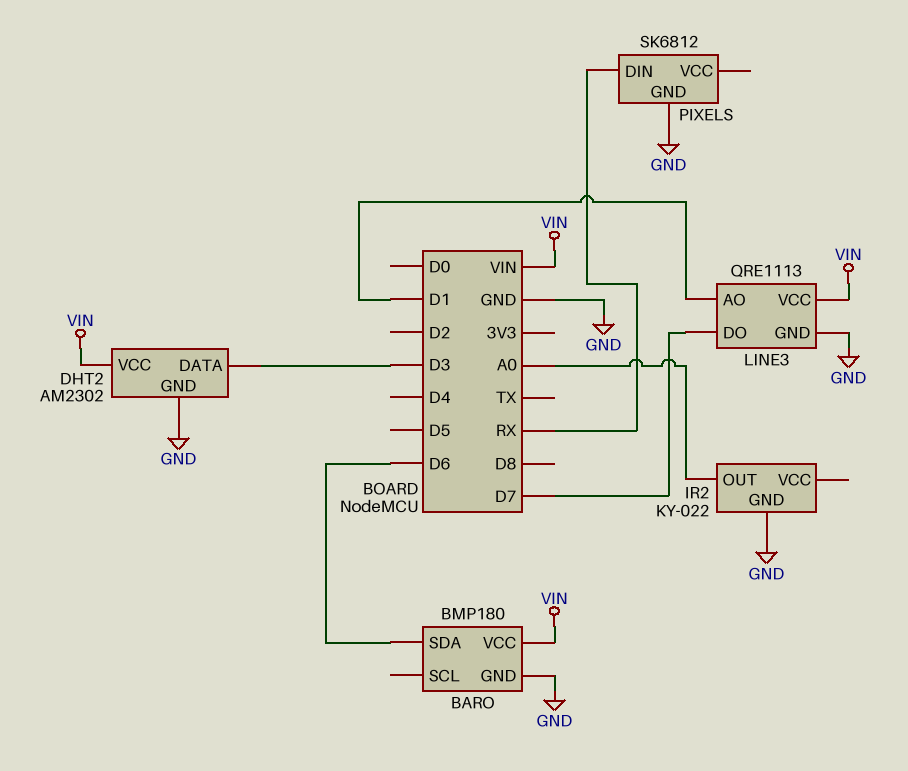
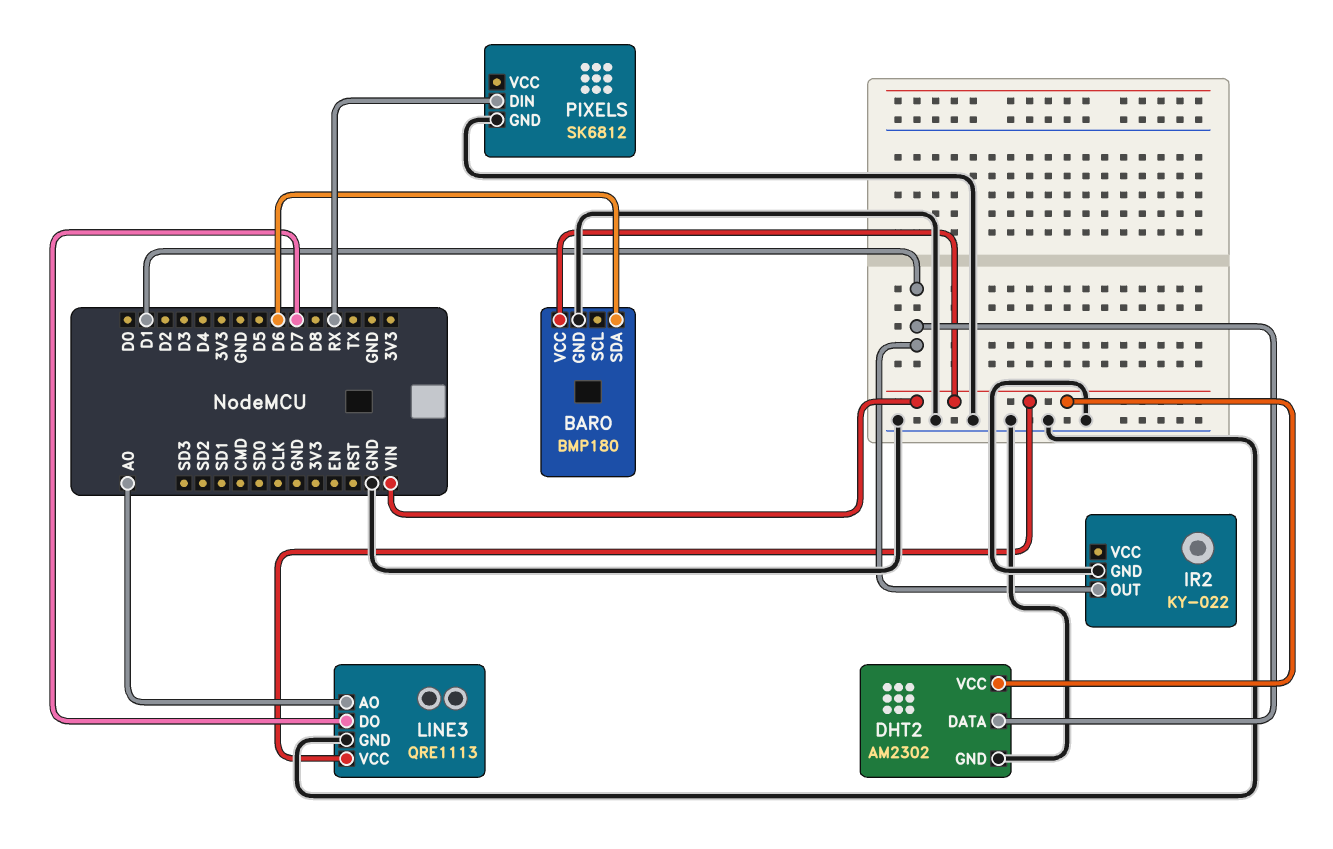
DHT2 pin DATA: D3 -> D1
IR2 pin OUT: A0 -> D1
LINE3 pin AO: D1 -> A0

